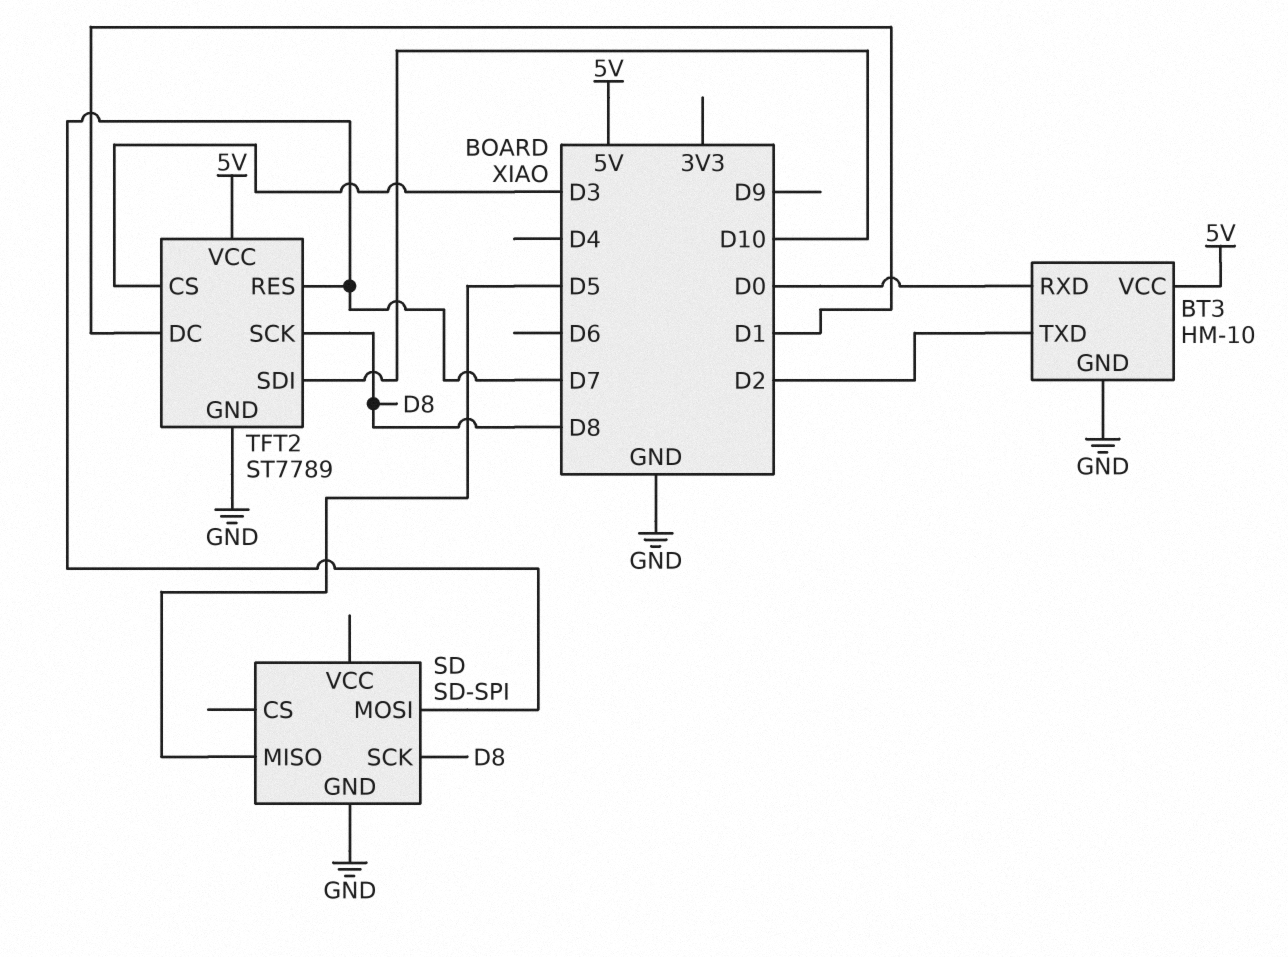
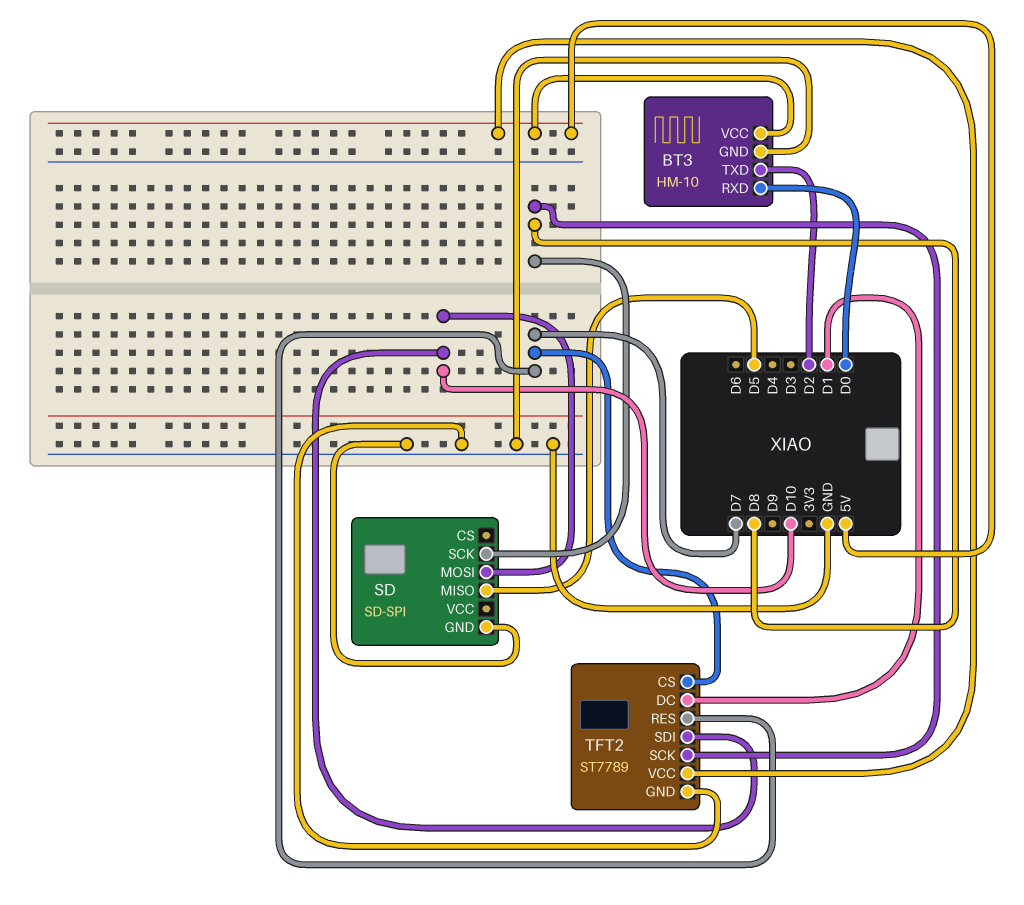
SD pin MOSI: D7 -> D10
TFT2 pin CS: D3 -> D7

